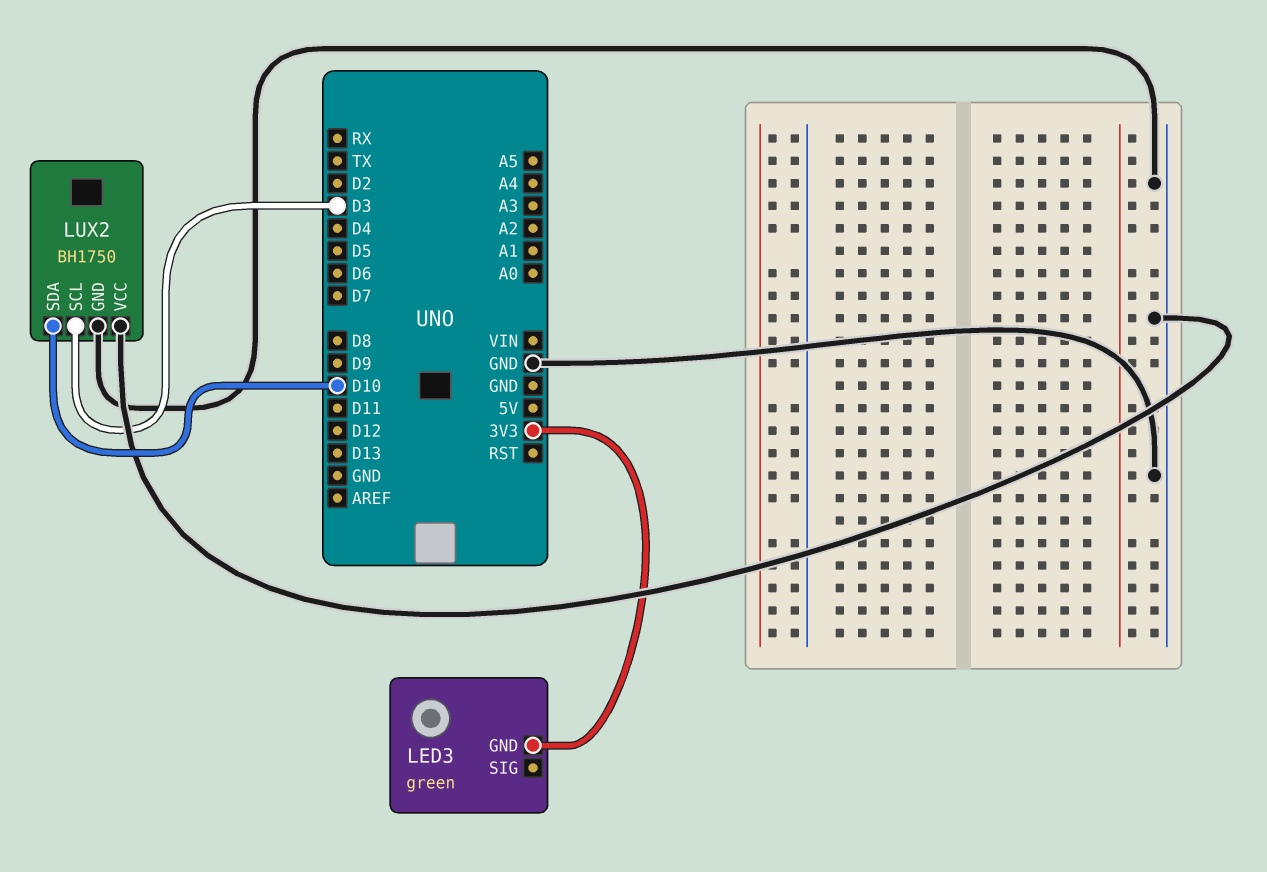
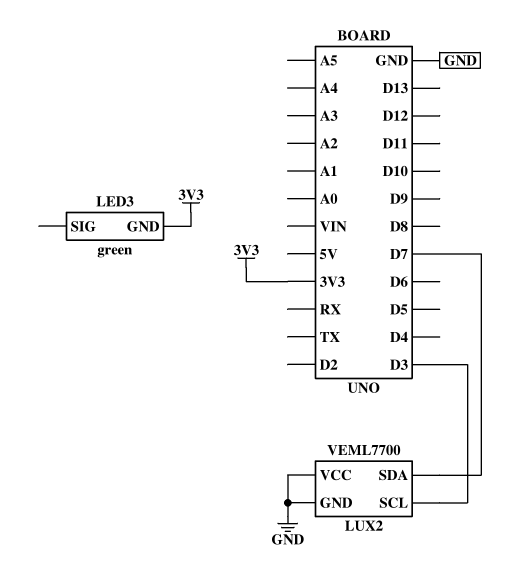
LUX2: BH1750 -> VEML7700
LUX2 pin SDA: D10 -> D7

